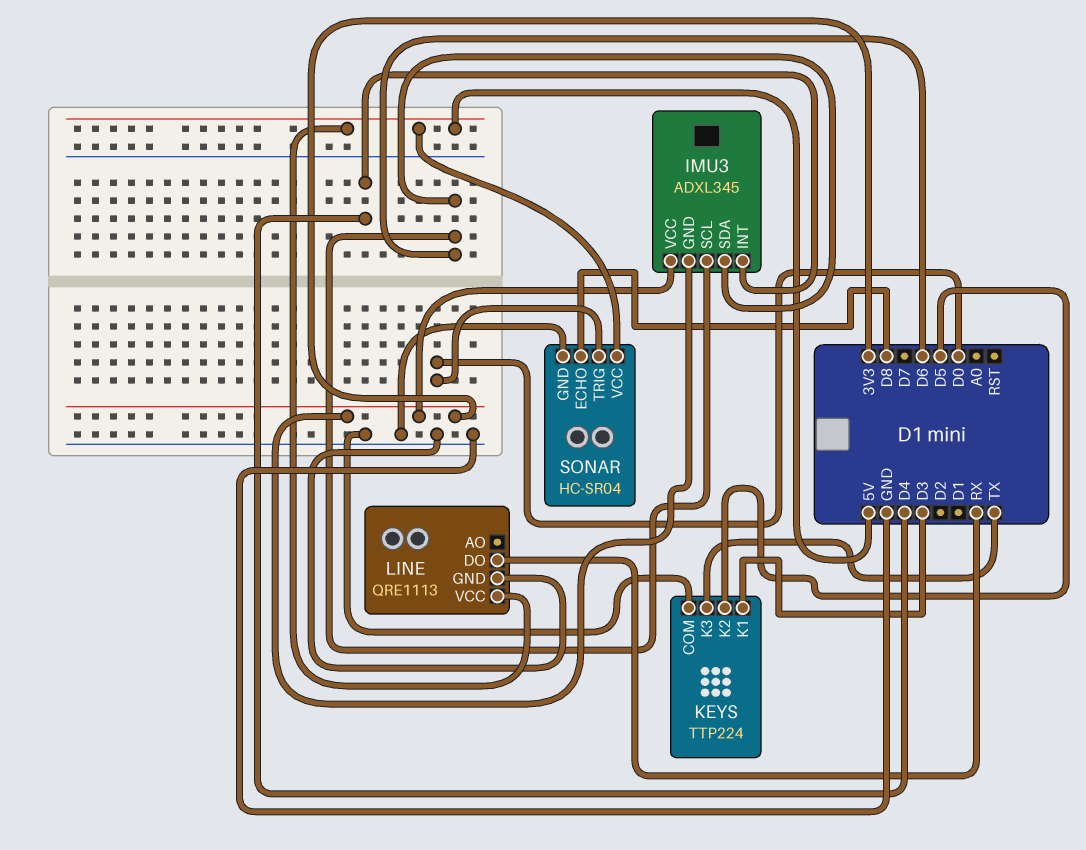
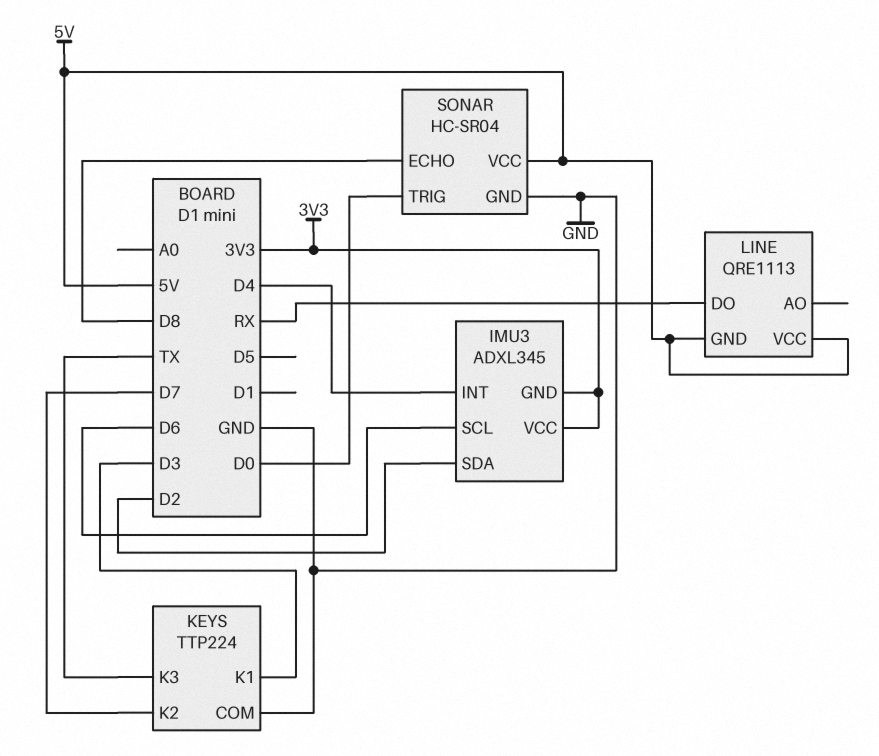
IMU3 pin SDA: D6 -> D2
KEYS pin K2: D5 -> D7
LINE pin GND: GND -> 5V

